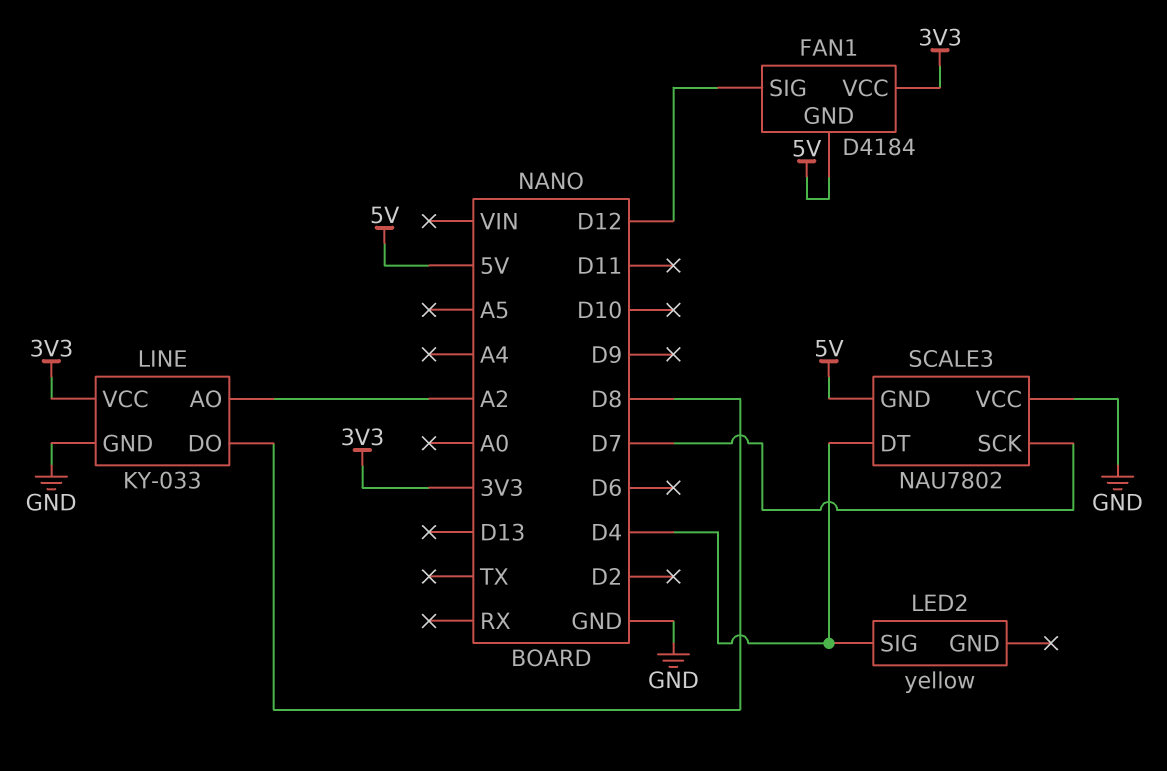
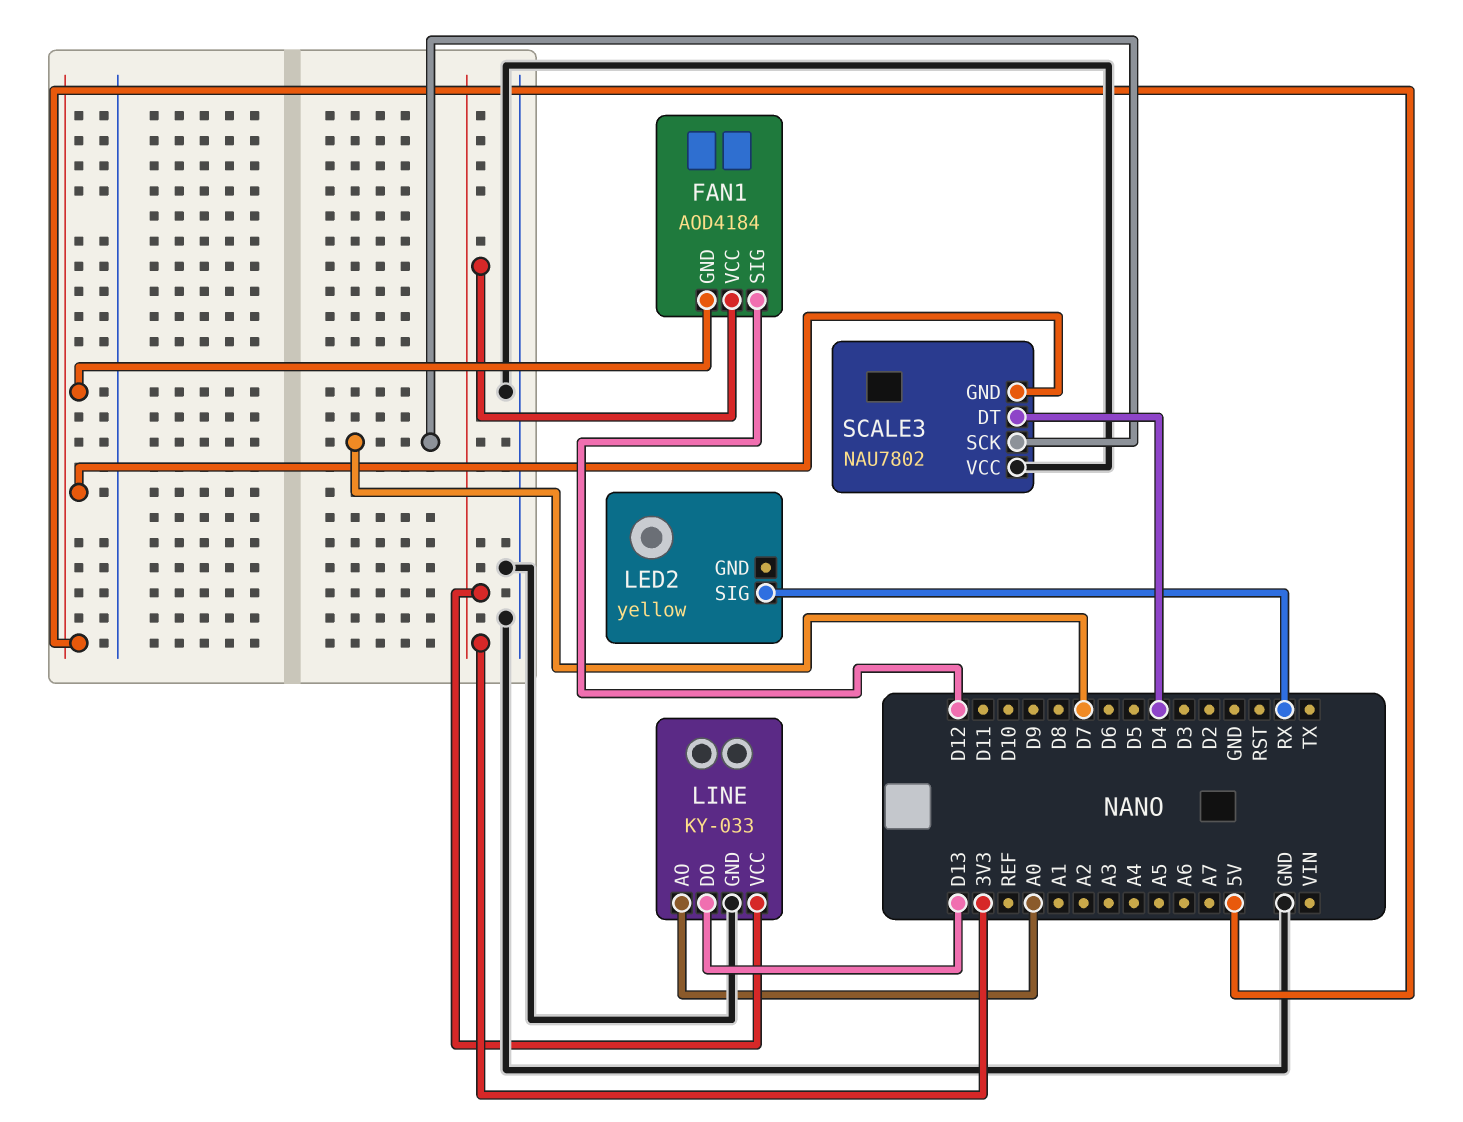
FAN1: D4184 -> AOD4184
LED2 pin SIG: D4 -> RX
LINE pin AO: A2 -> A0
LINE pin DO: D8 -> D13

